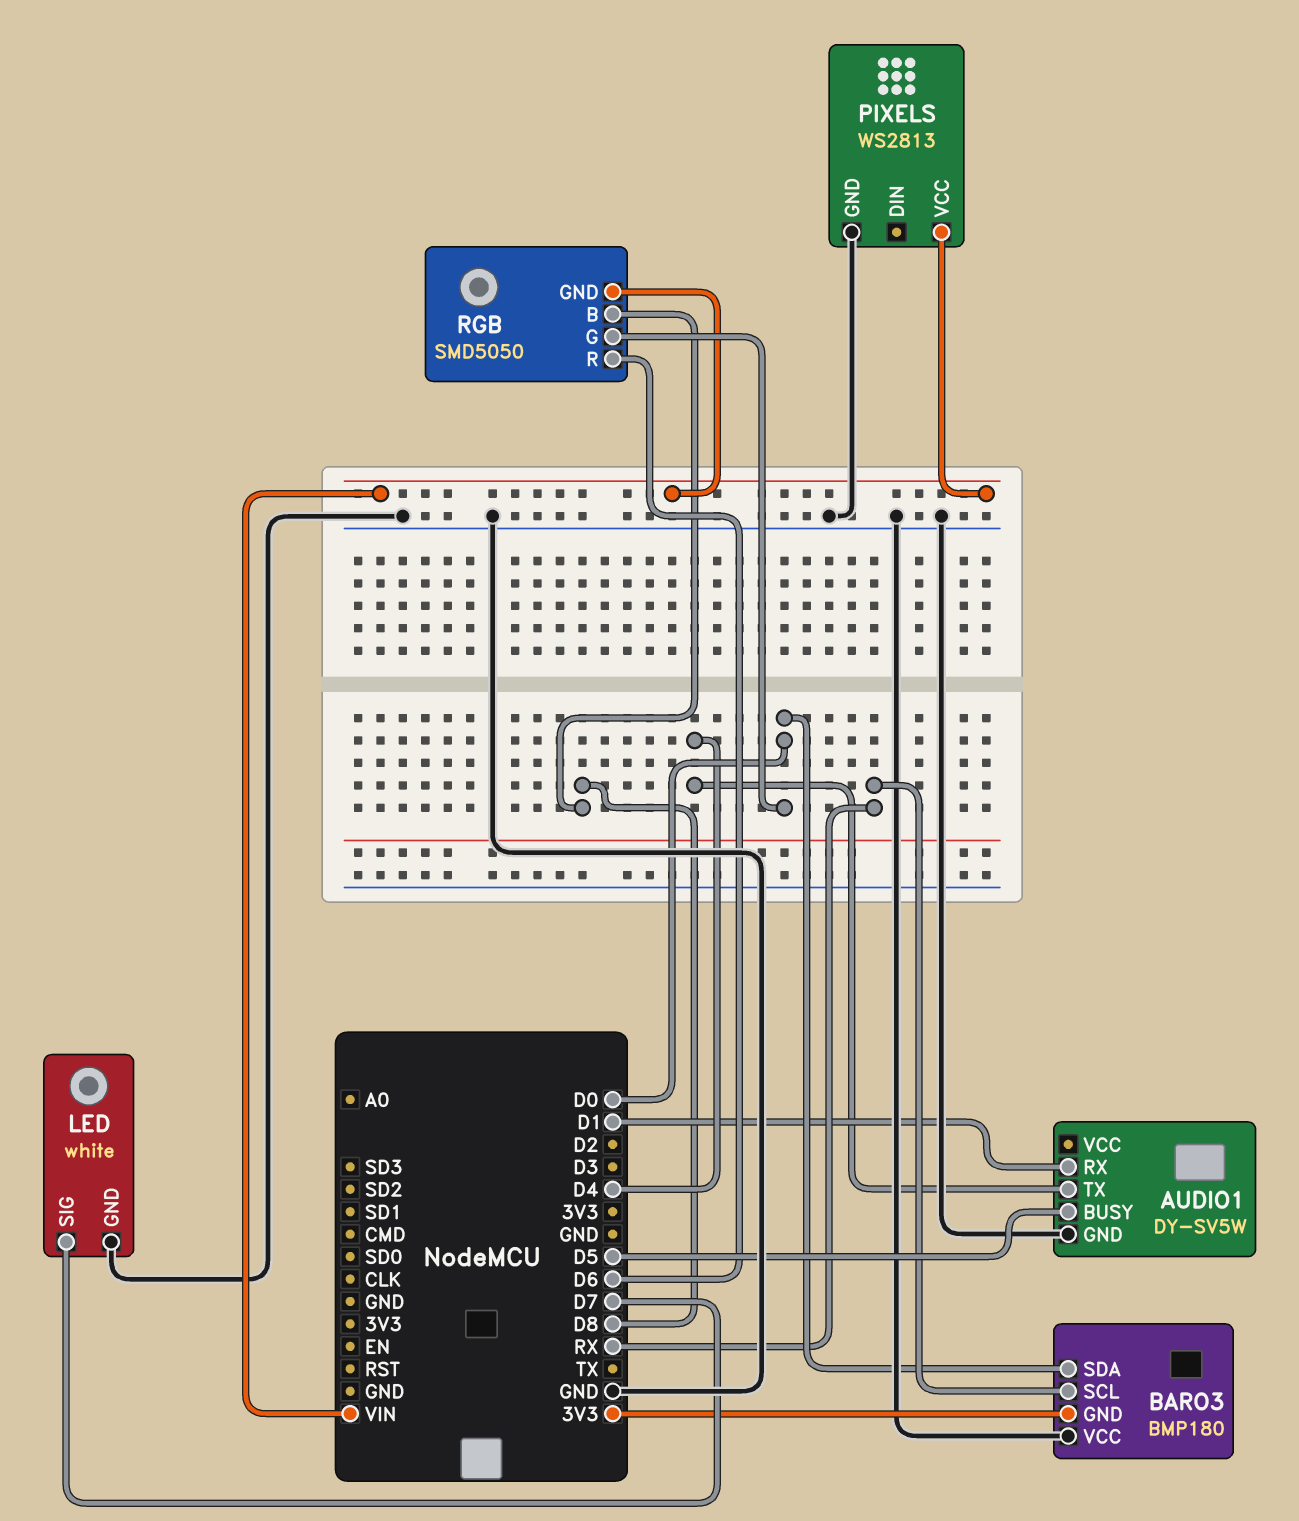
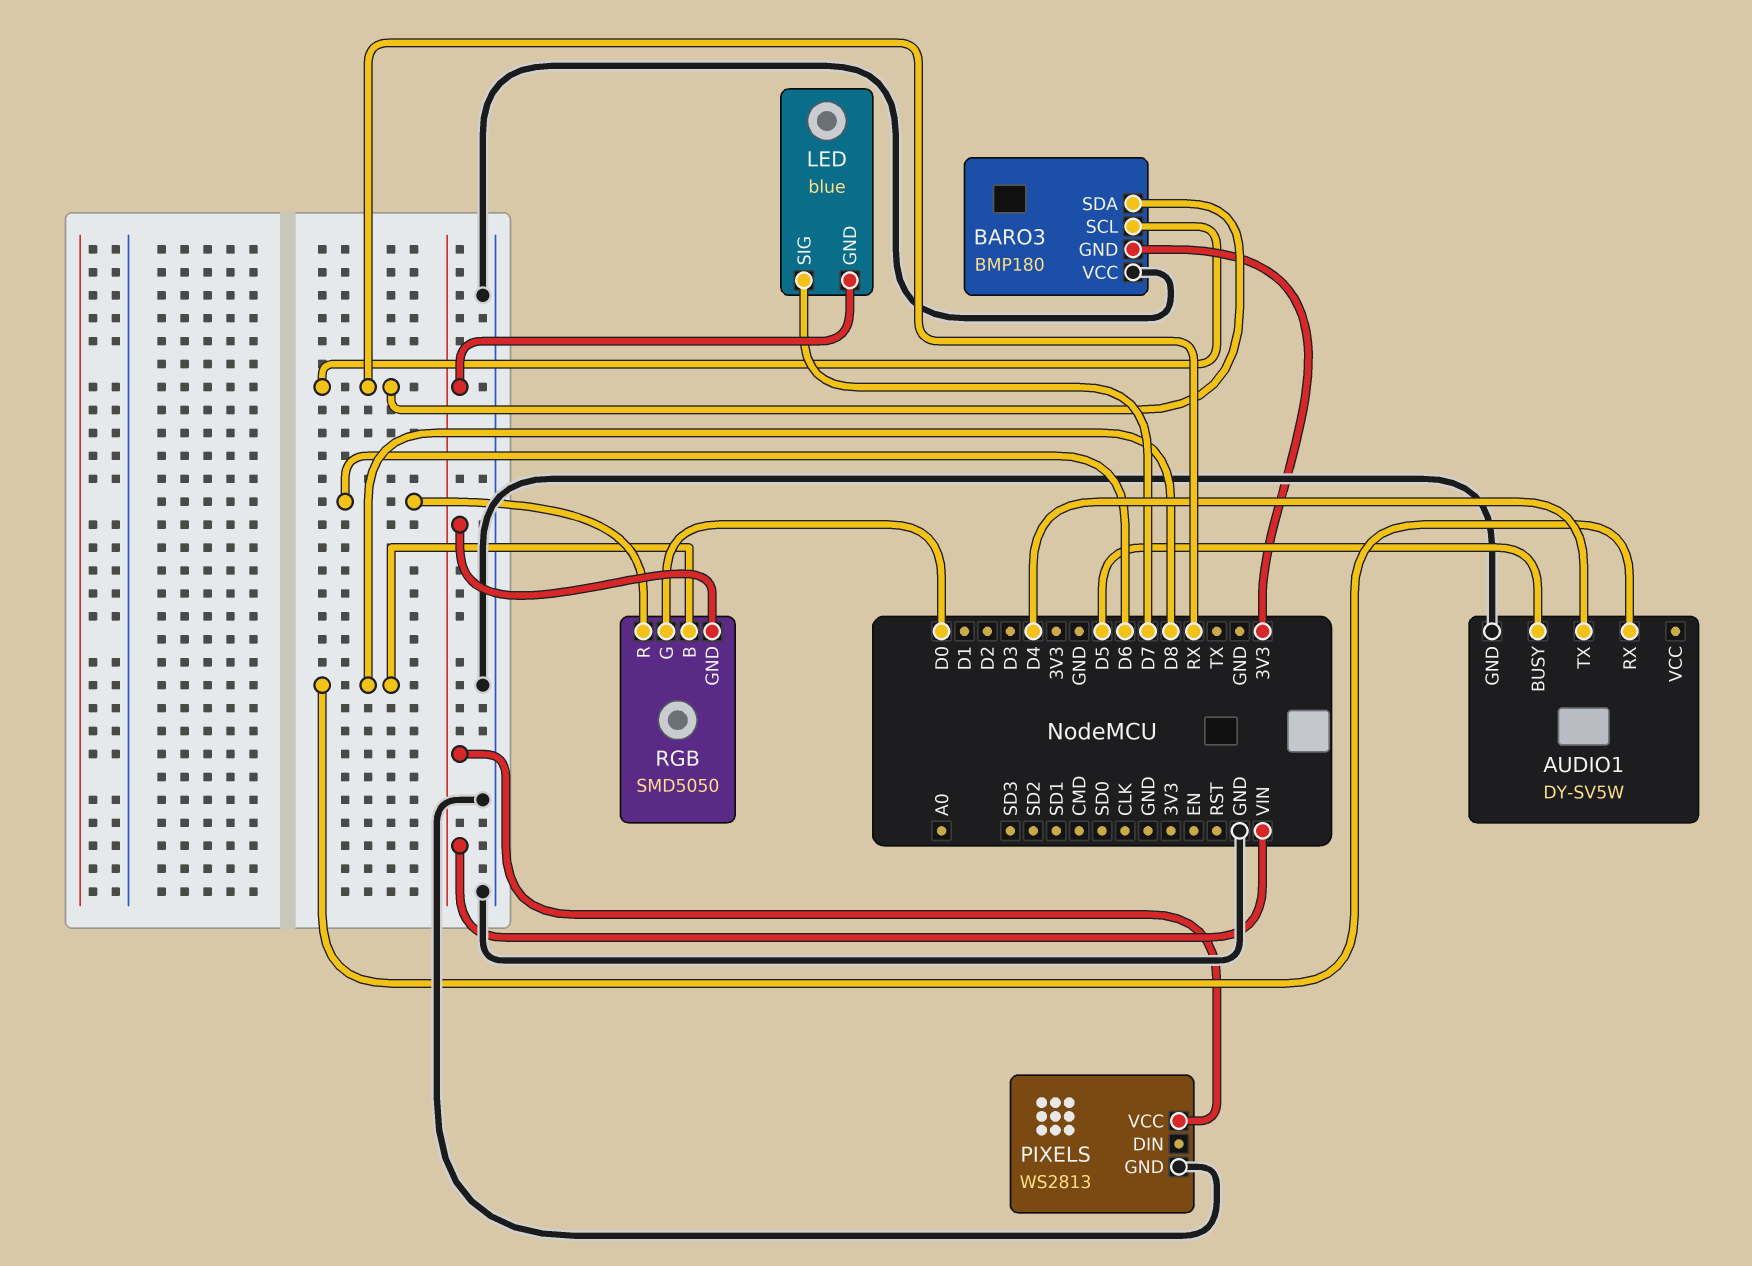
AUDIO1 pin RX: D1 -> D8
BARO3 pin SDA: D0 -> RX
LED: white -> blue
LED pin GND: GND -> VIN

